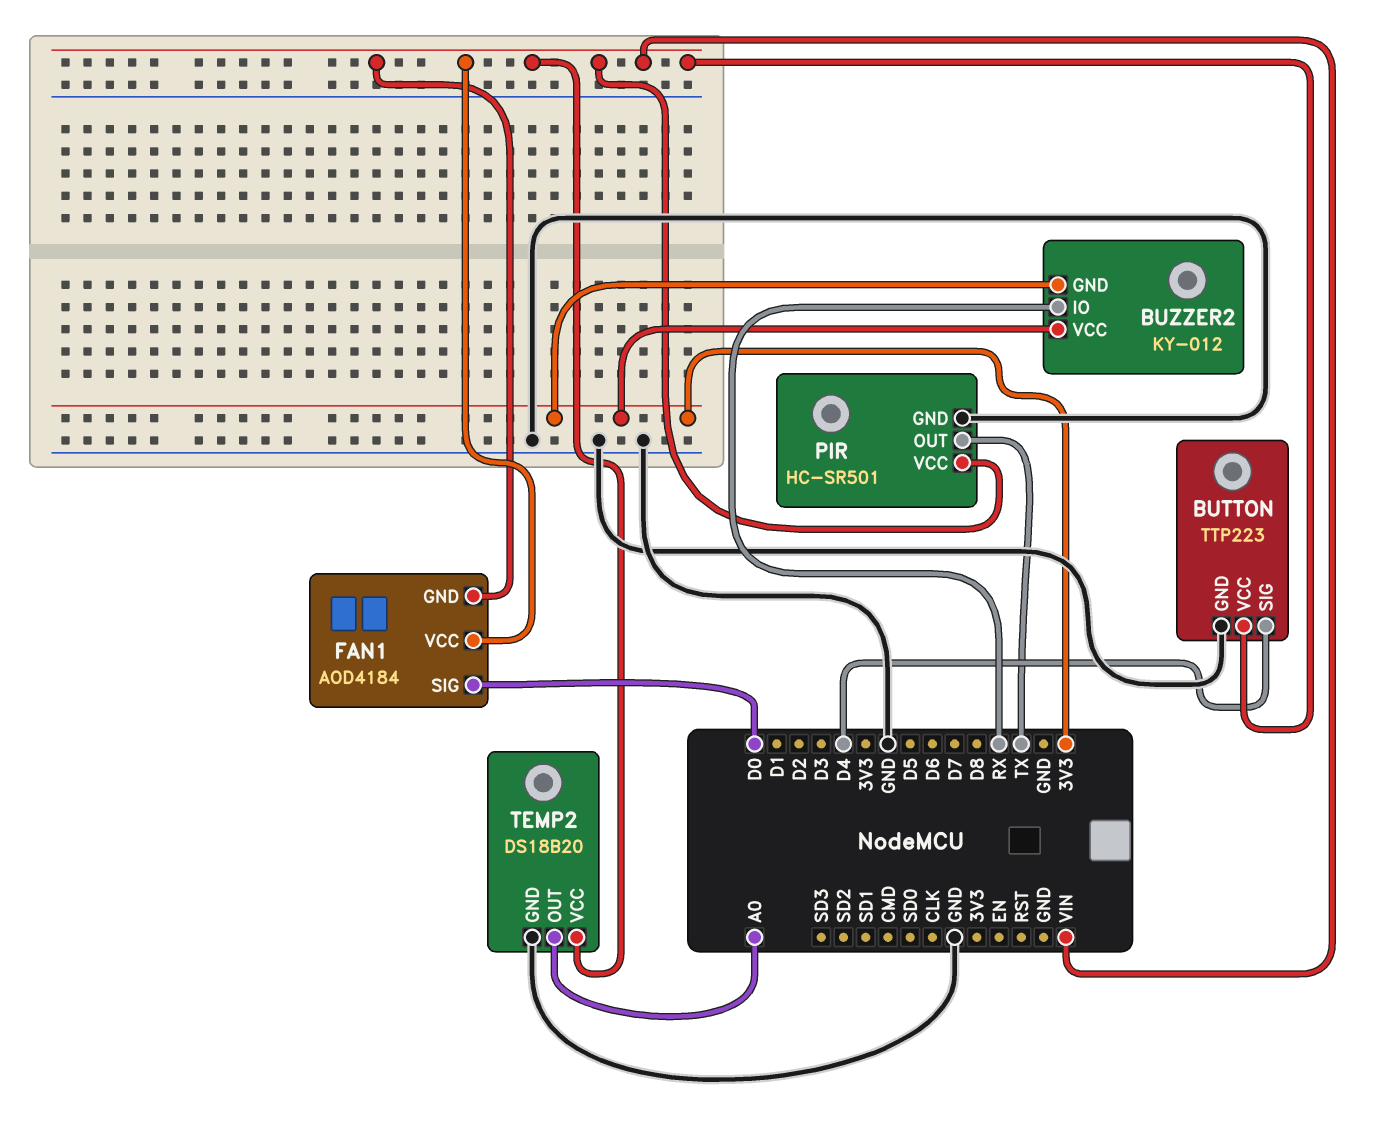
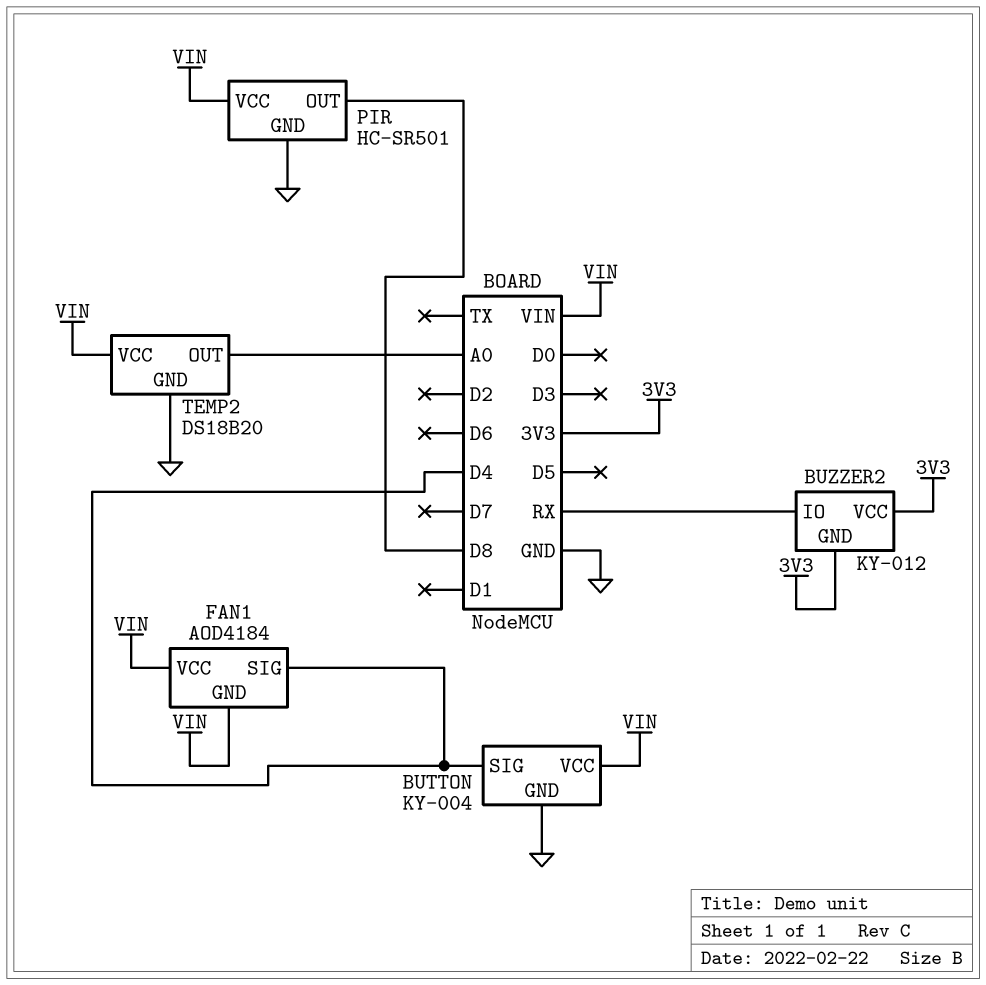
BUTTON: TTP223 -> KY-004
FAN1 pin SIG: D0 -> D4
PIR pin OUT: TX -> D8

